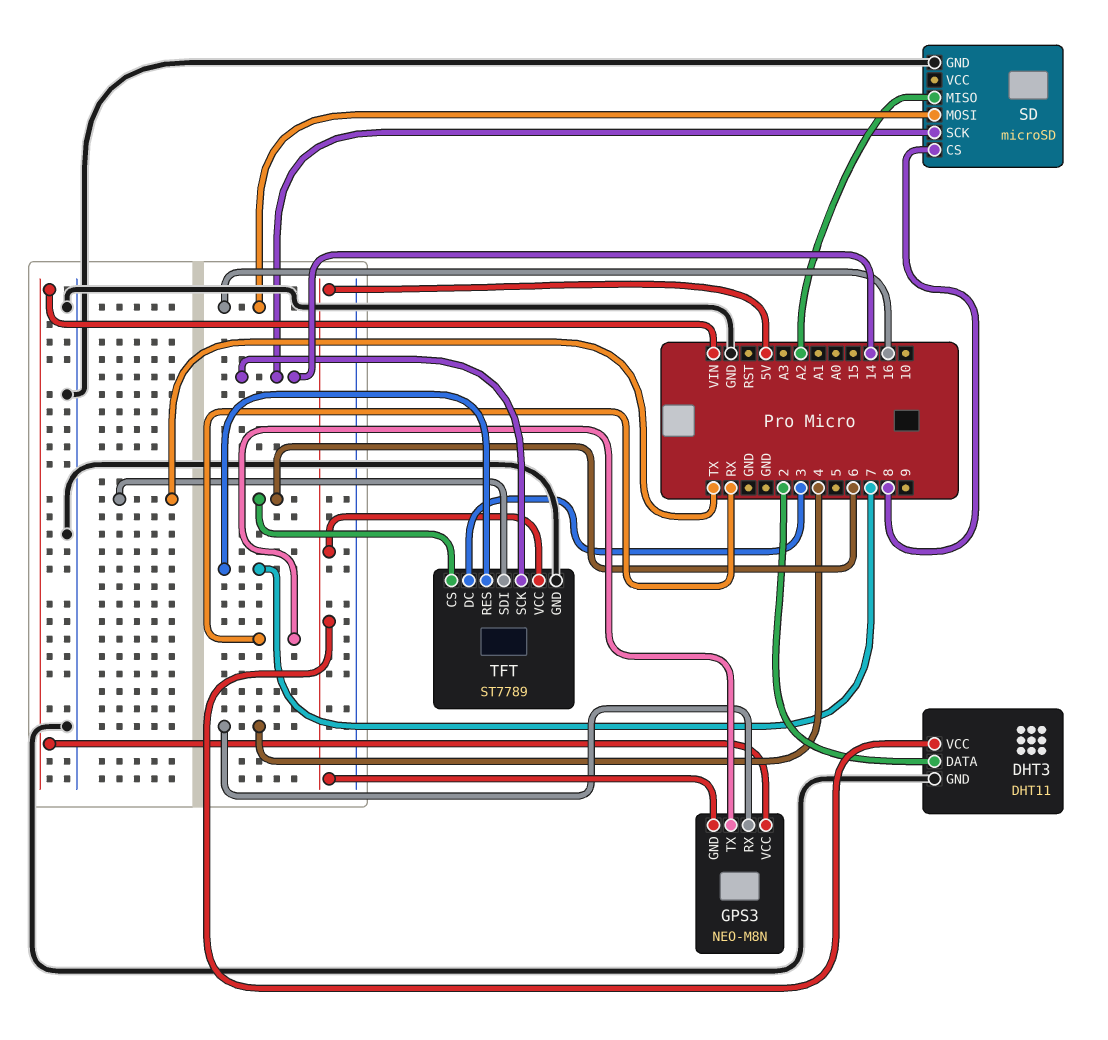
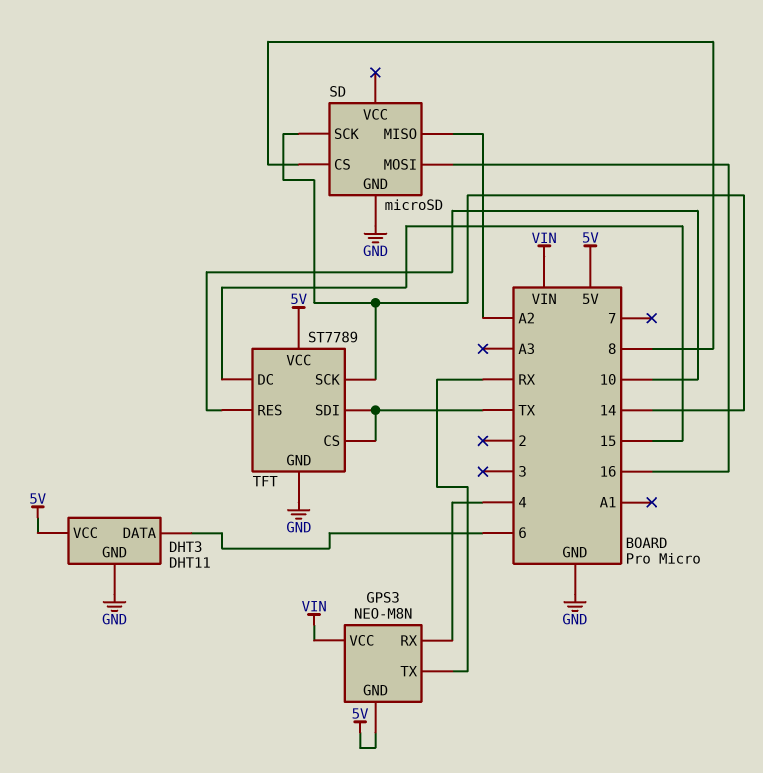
DHT3 pin DATA: 2 -> 6
TFT pin CS: 6 -> TX
TFT pin DC: 3 -> 15
TFT pin RES: 7 -> 10

